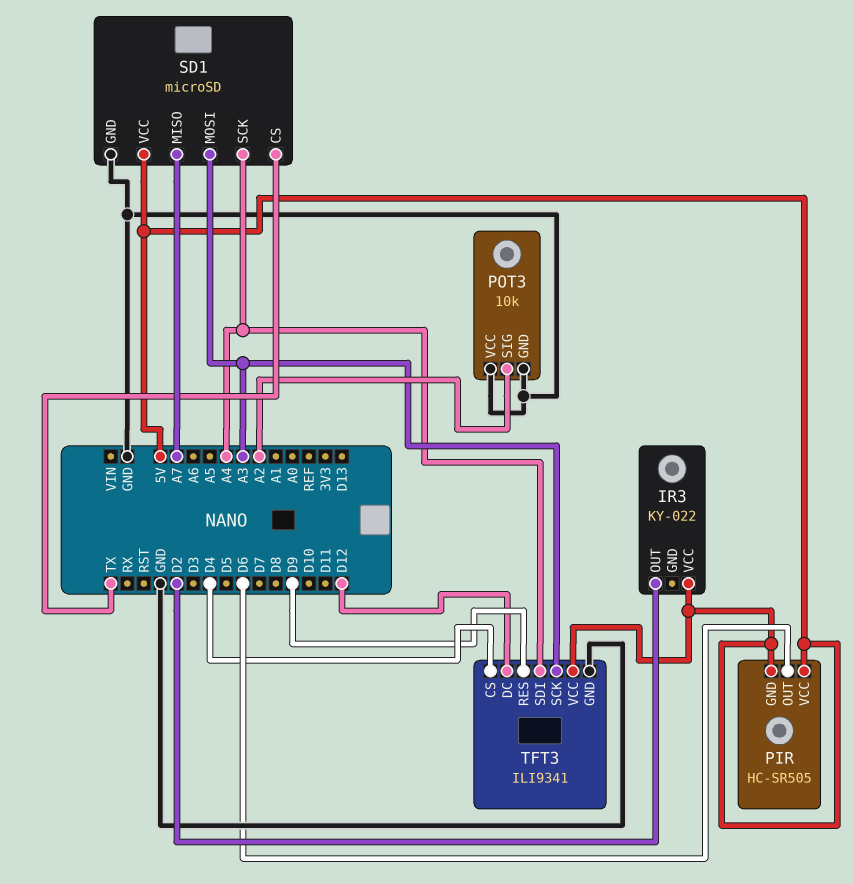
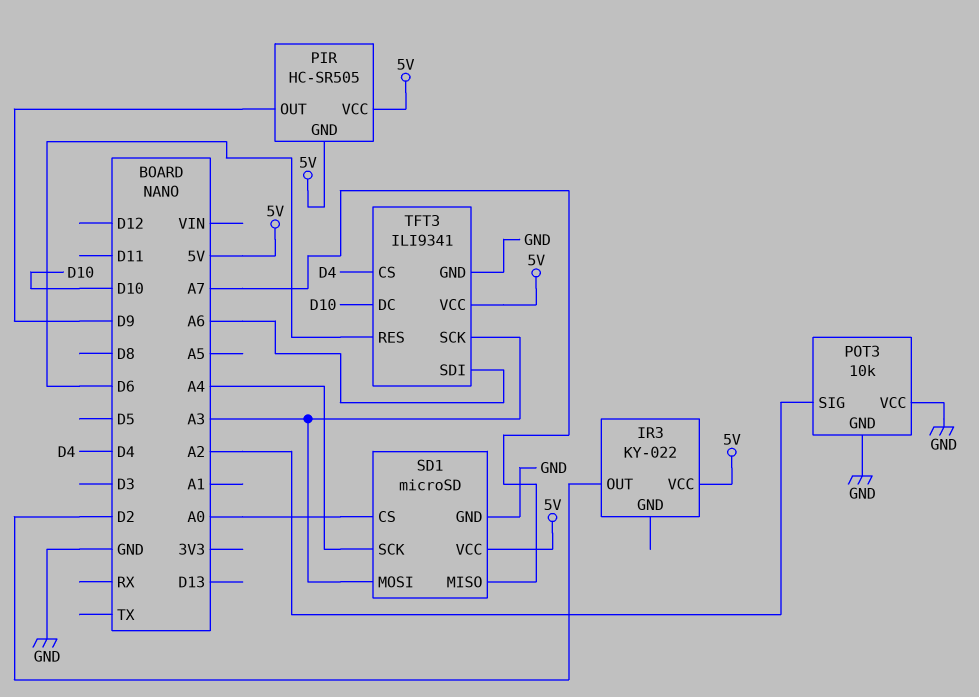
PIR pin OUT: D6 -> D9
SD1 pin CS: TX -> A0
TFT3 pin DC: D12 -> D10
TFT3 pin RES: D9 -> D6
TFT3 pin SDI: A4 -> A6

